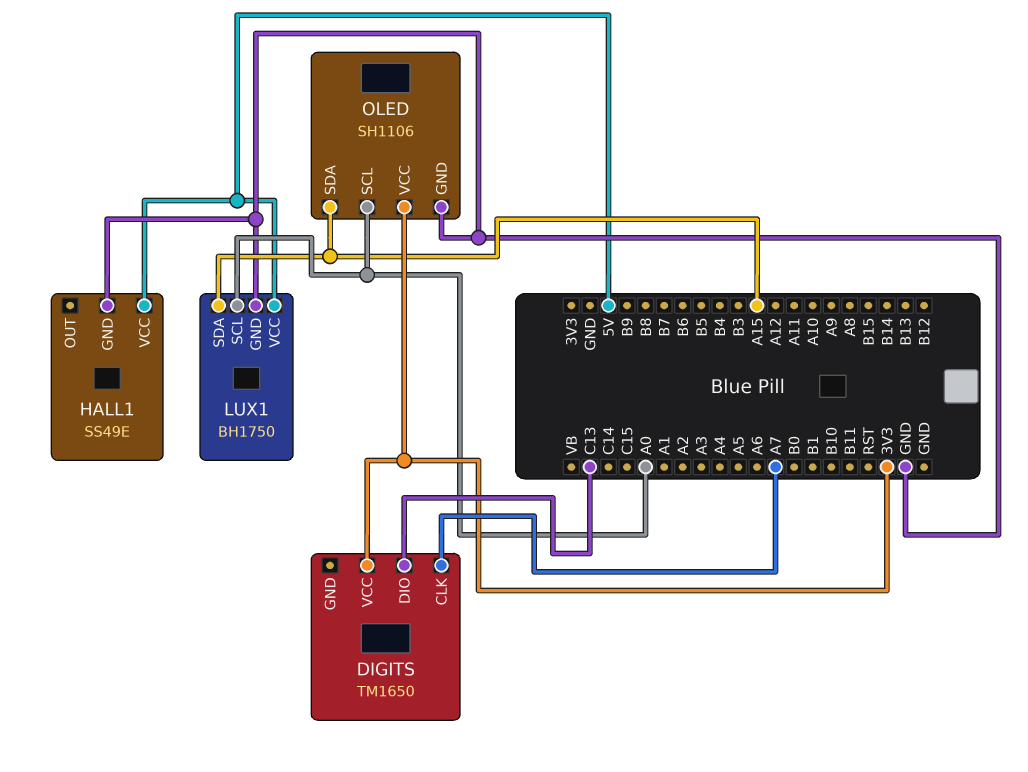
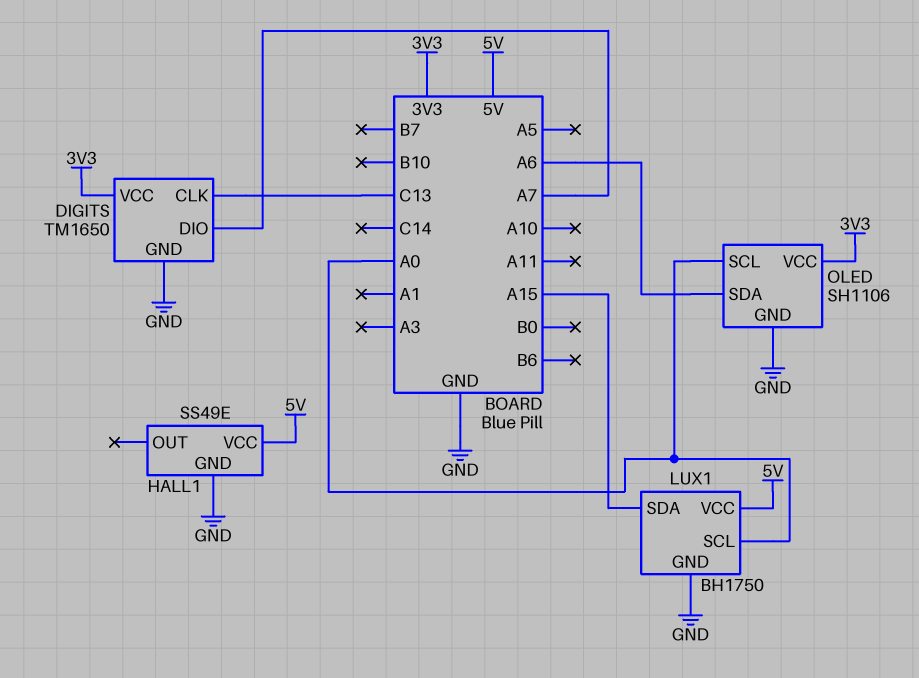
DIGITS pin CLK: A7 -> C13
DIGITS pin DIO: C13 -> A7
DIGITS pin GND: none -> GND
OLED pin SDA: A15 -> A6

